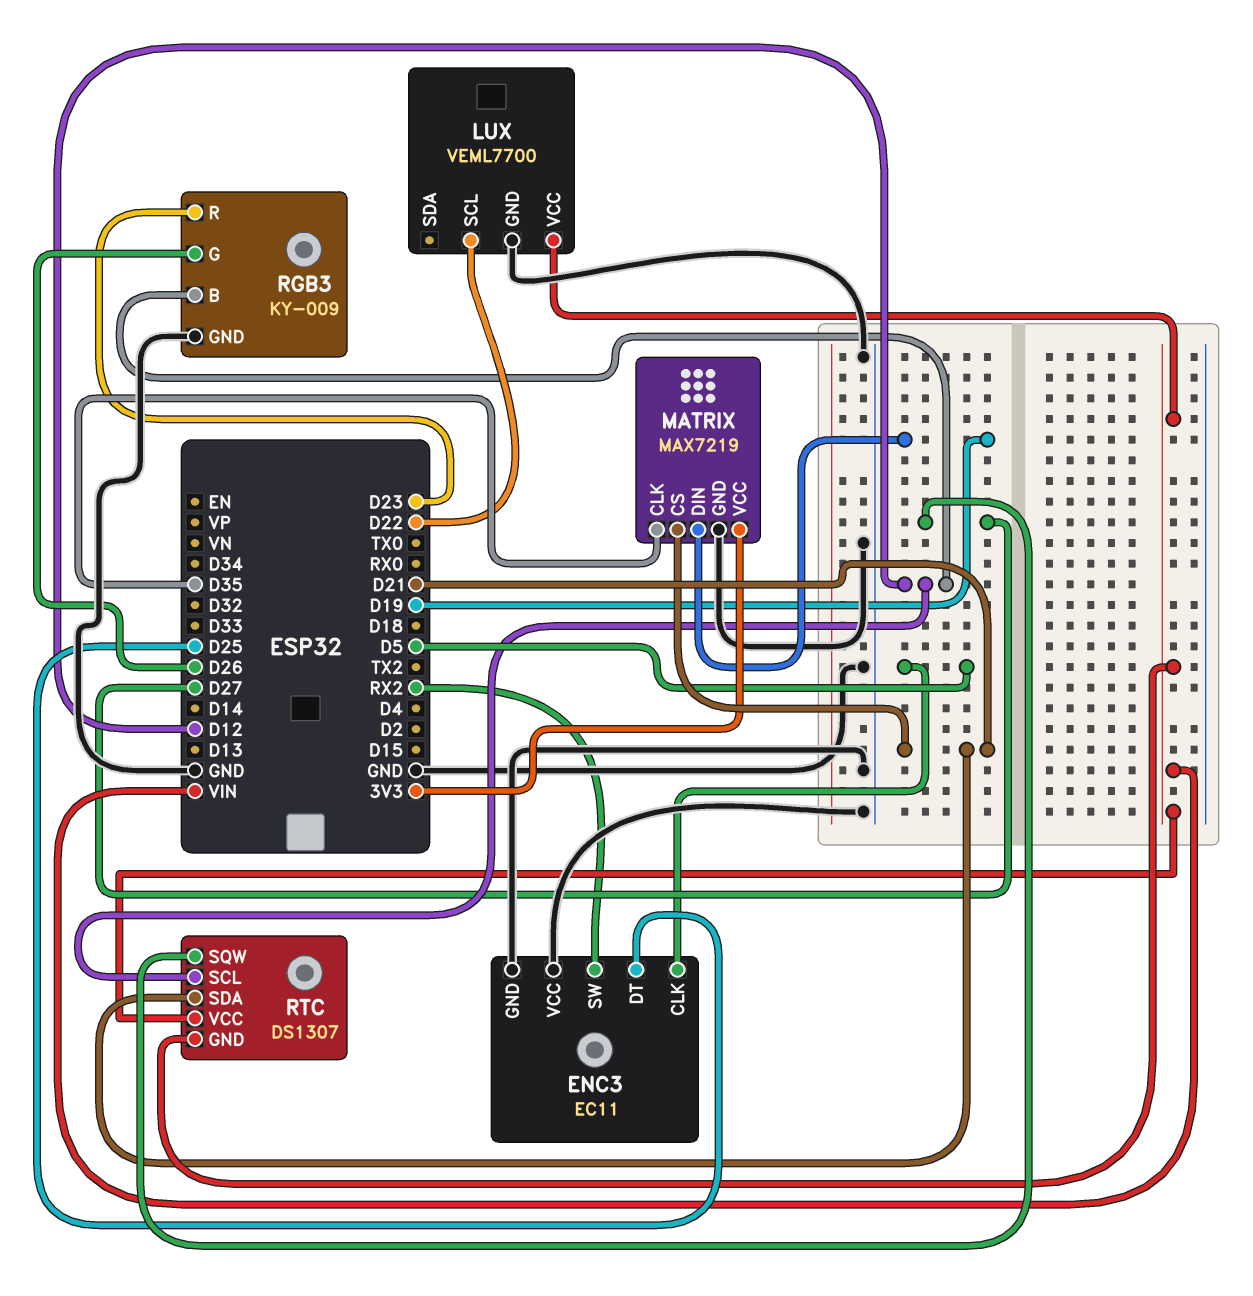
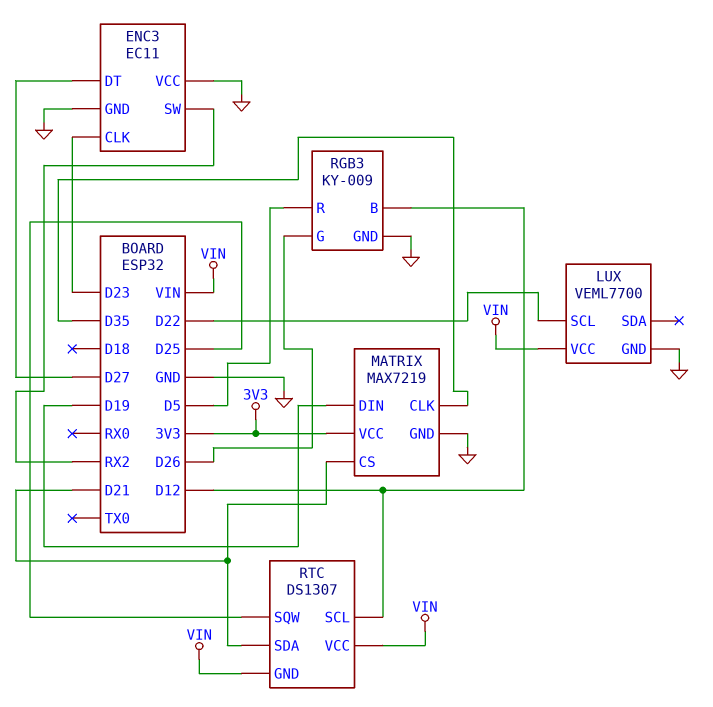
ENC3 pin CLK: D5 -> D23
ENC3 pin DT: D25 -> D27
RGB3 pin R: D23 -> D5
RTC pin SQW: D27 -> D25

